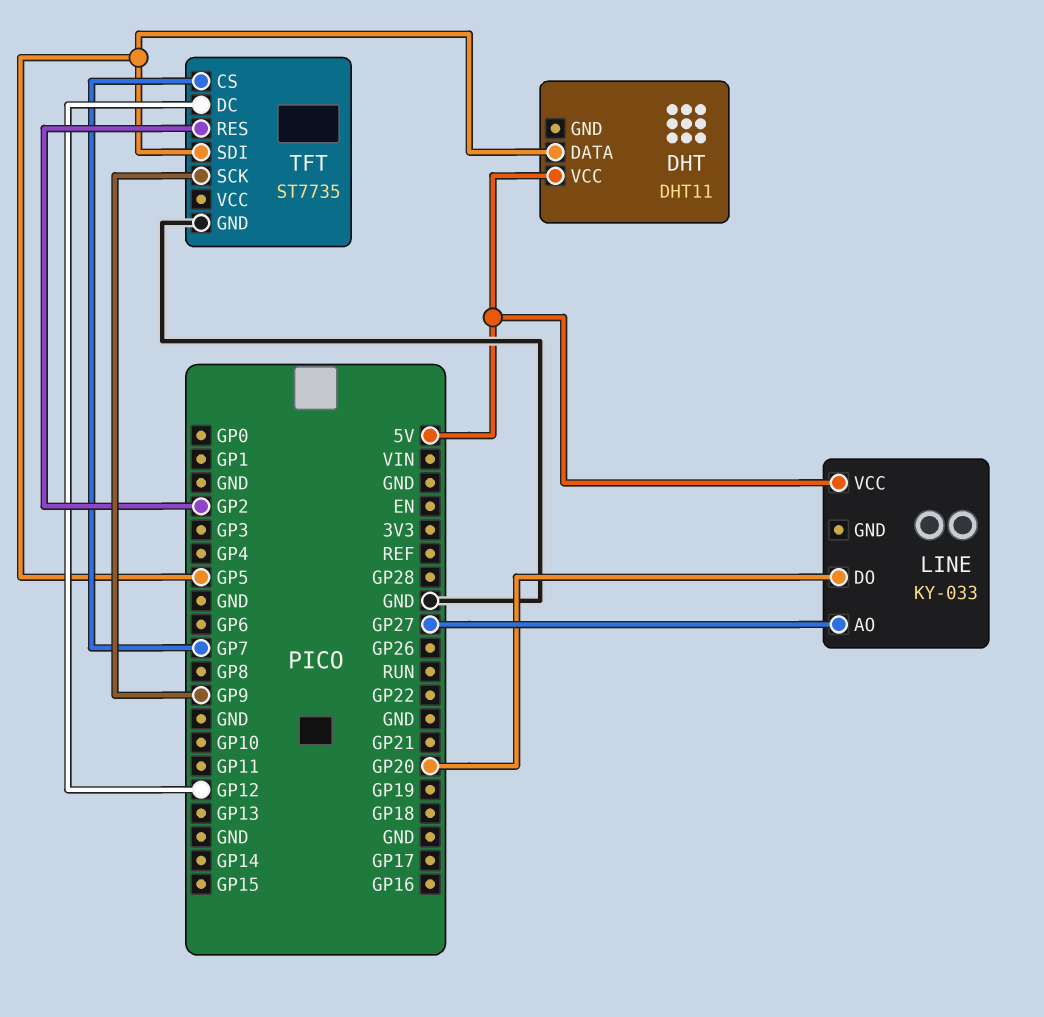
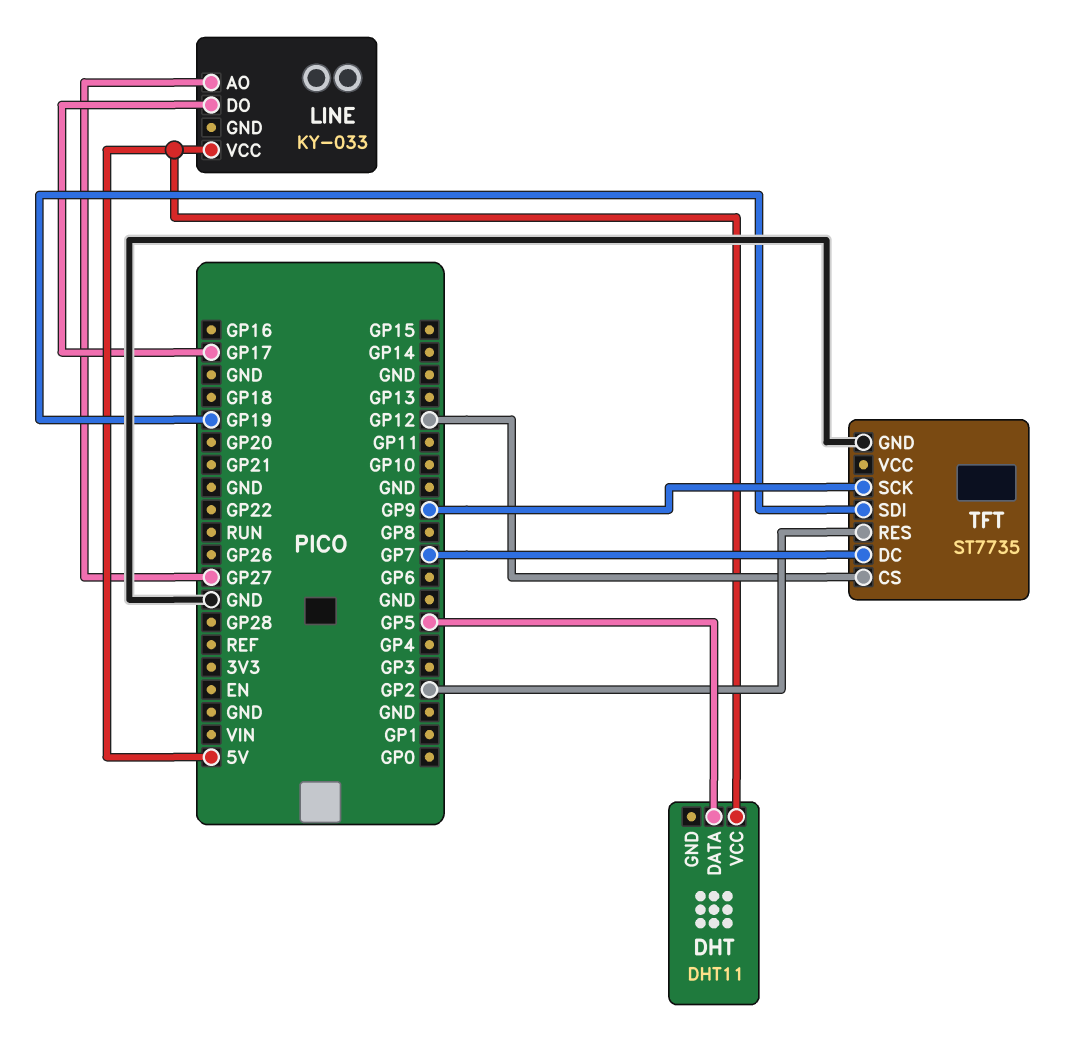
LINE pin DO: GP20 -> GP17
TFT pin CS: GP7 -> GP12
TFT pin DC: GP12 -> GP7
TFT pin SDI: GP5 -> GP19

